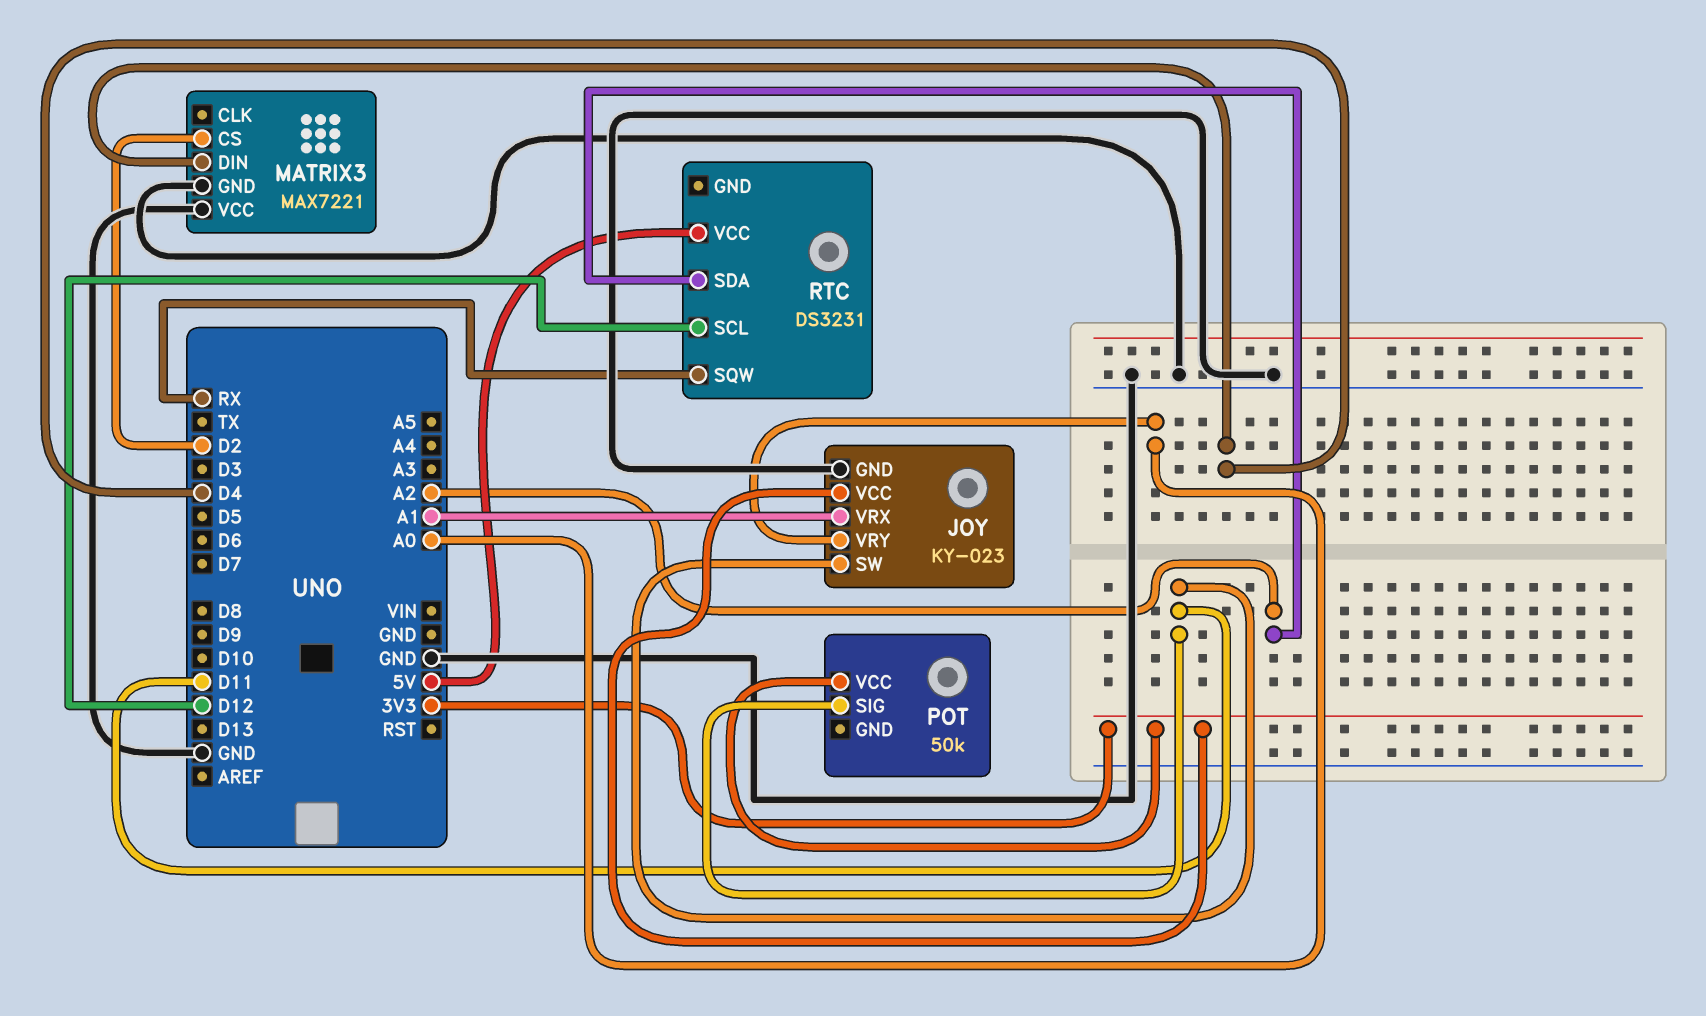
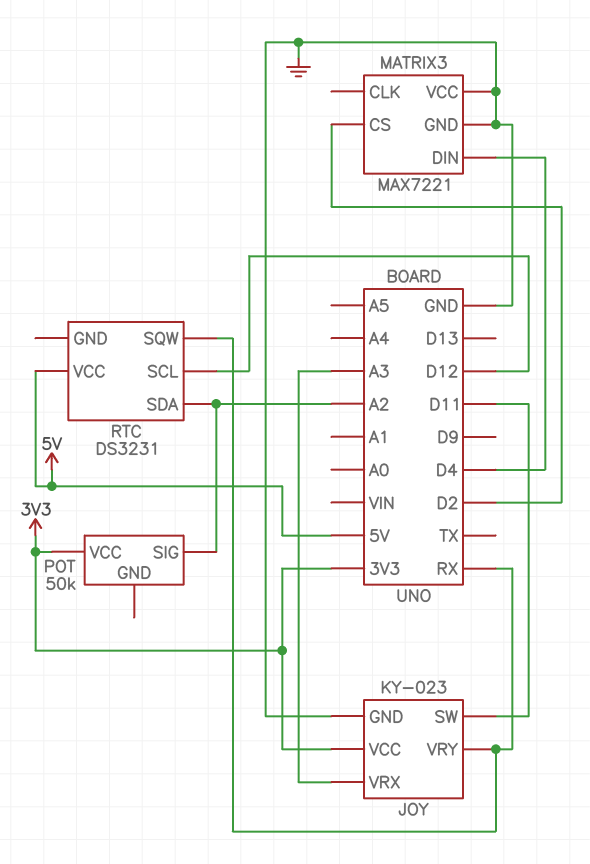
JOY pin VRX: A1 -> A3
JOY pin VRY: A0 -> RX
POT pin SIG: D11 -> A2

